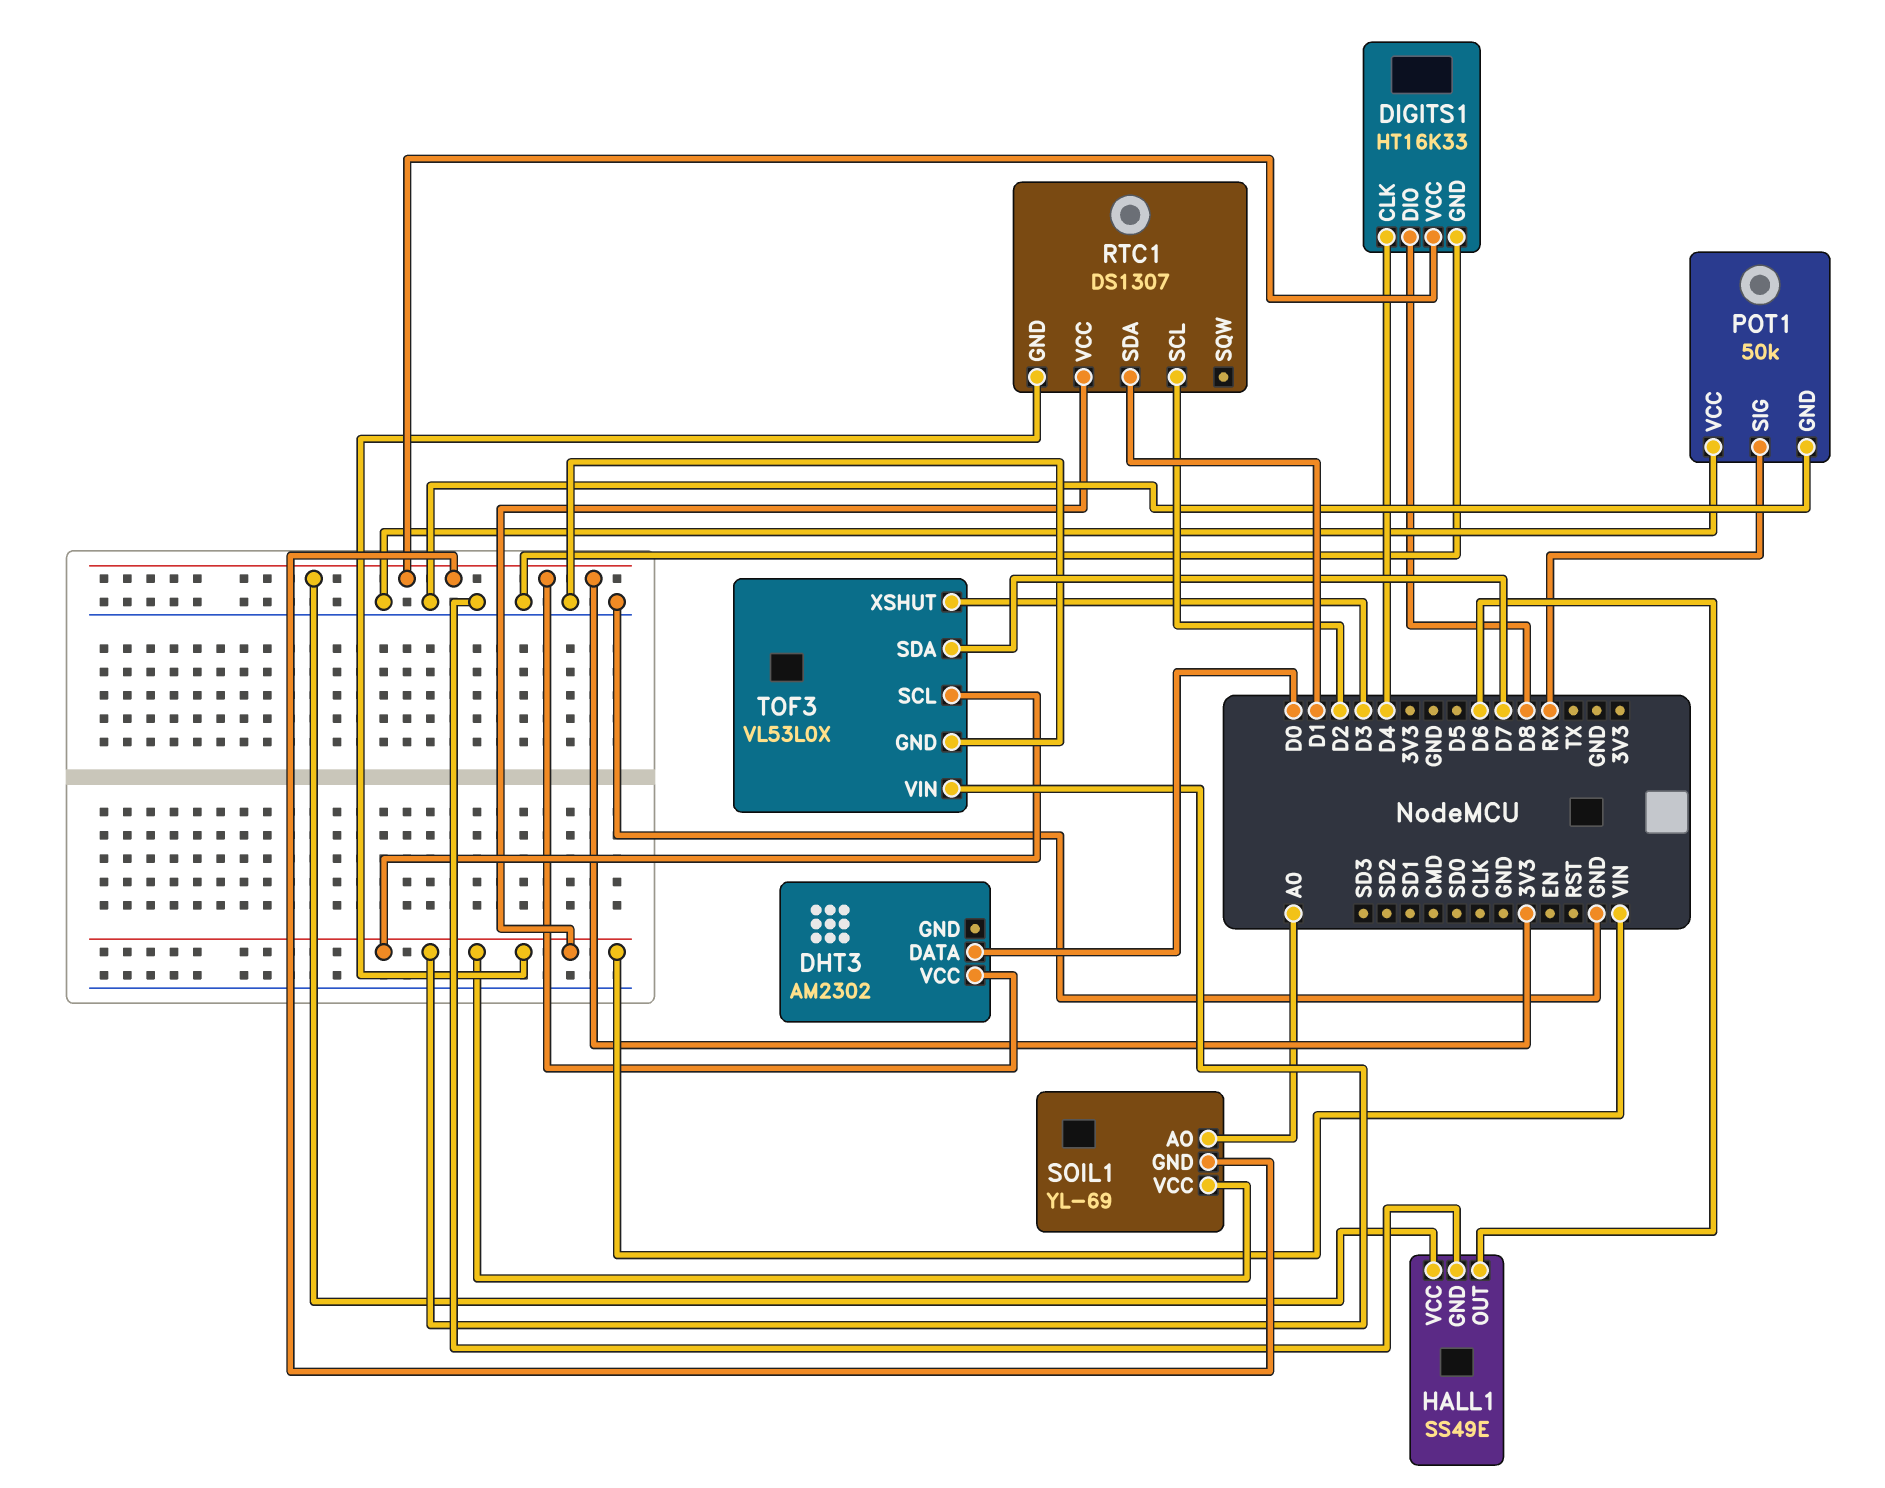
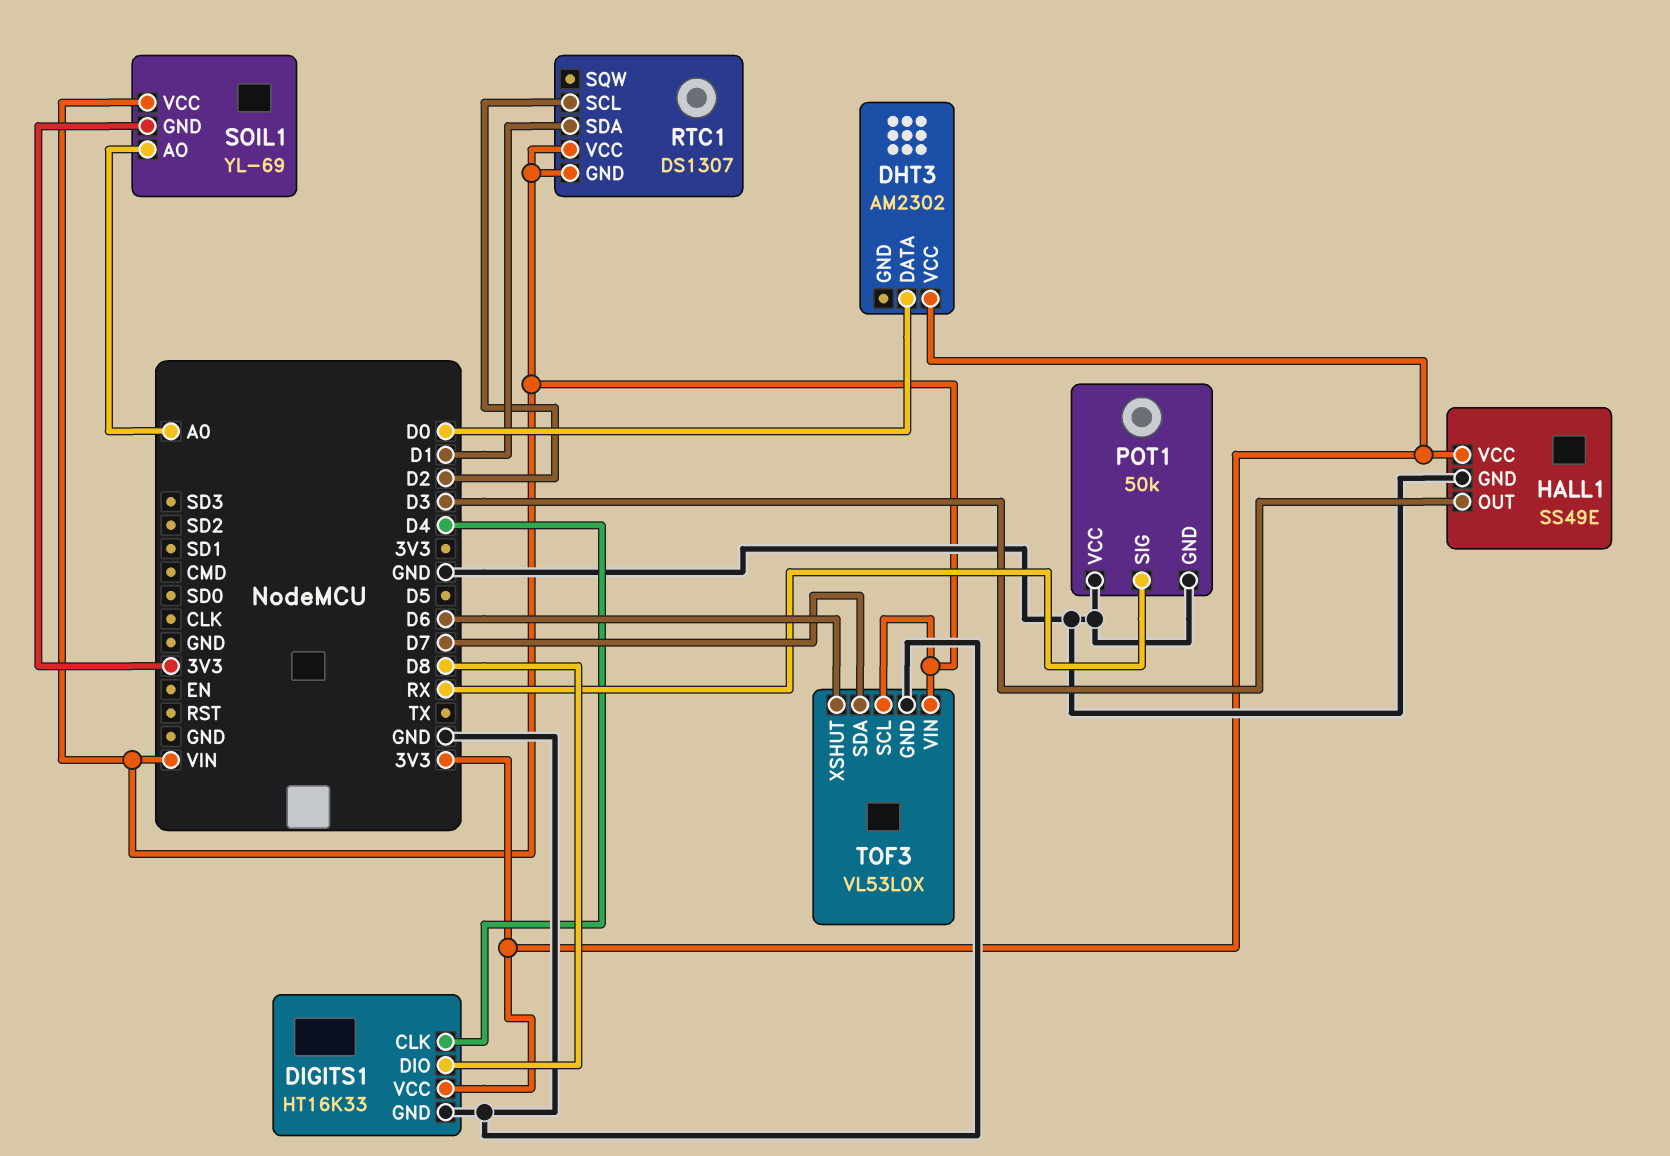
HALL1 pin OUT: D6 -> D3
TOF3 pin XSHUT: D3 -> D6

